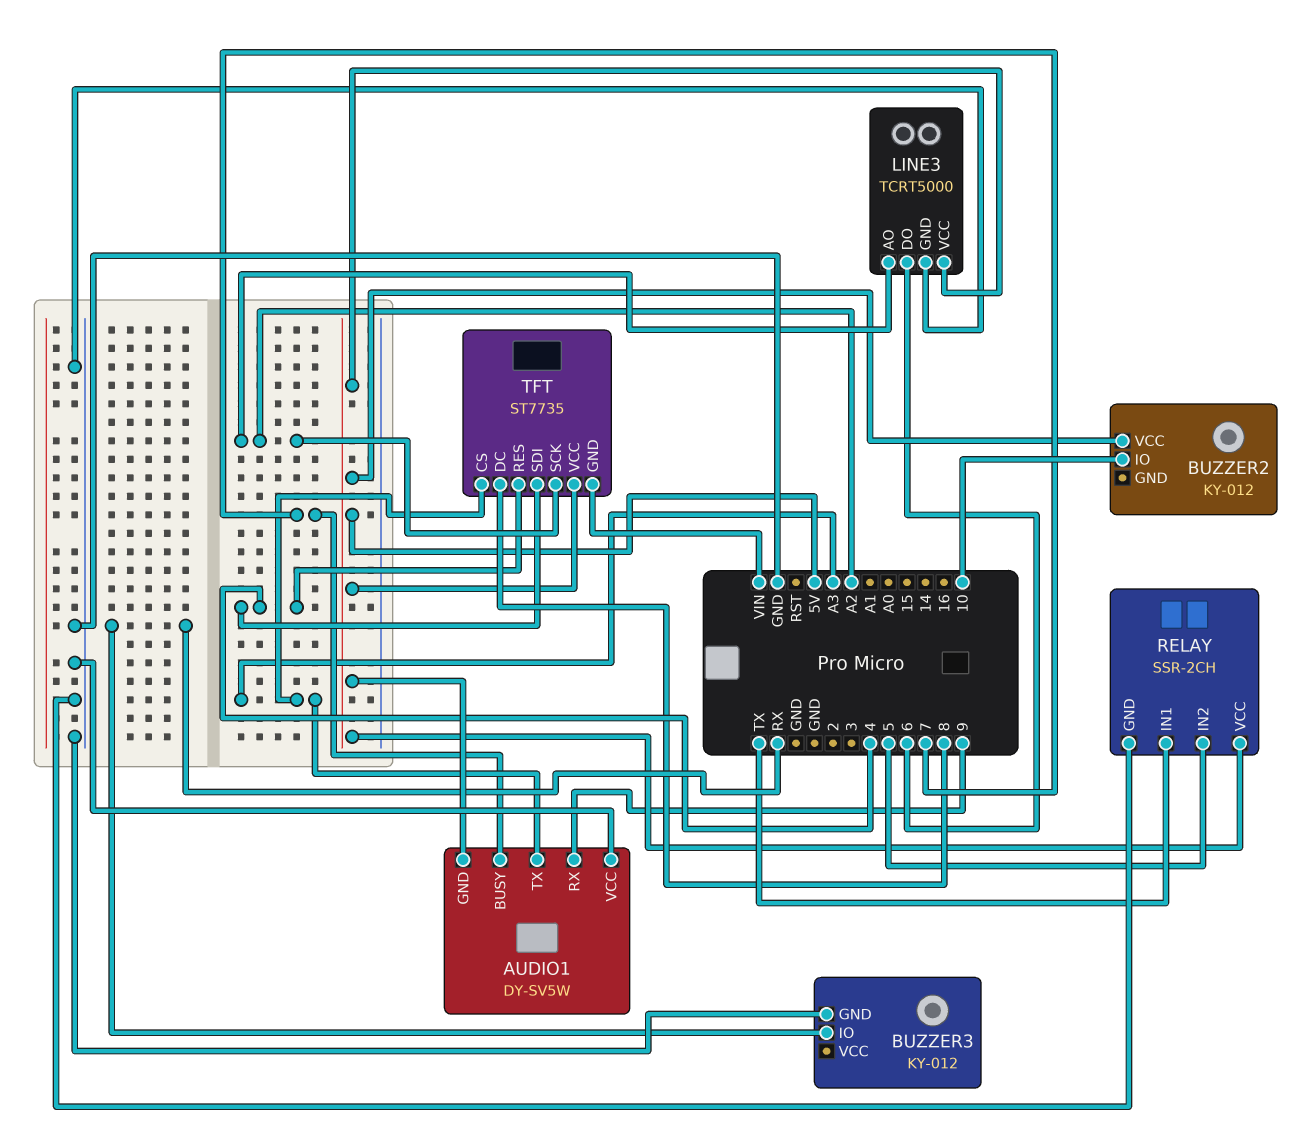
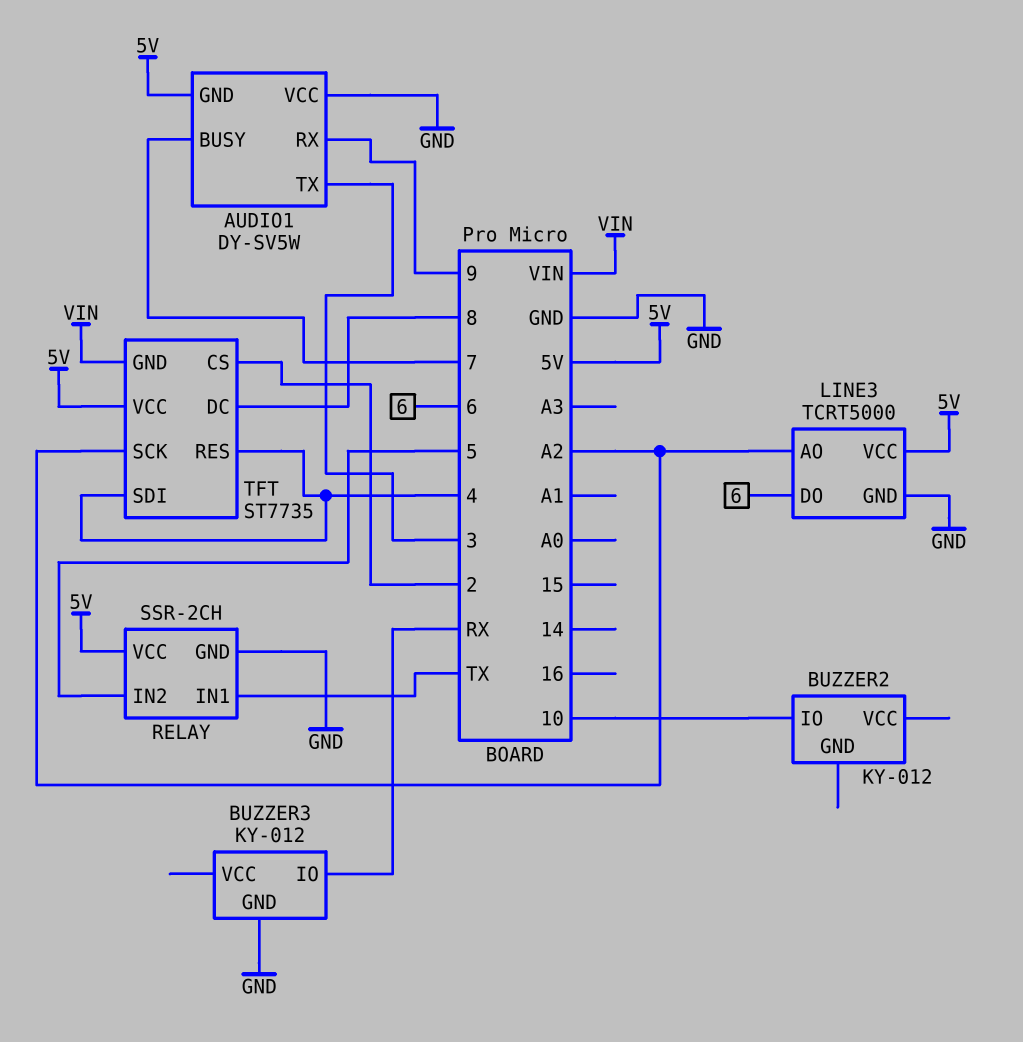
AUDIO1 pin TX: A3 -> 3
BUZZER2 pin VCC: 5V -> none
TFT pin CS: A3 -> 2

